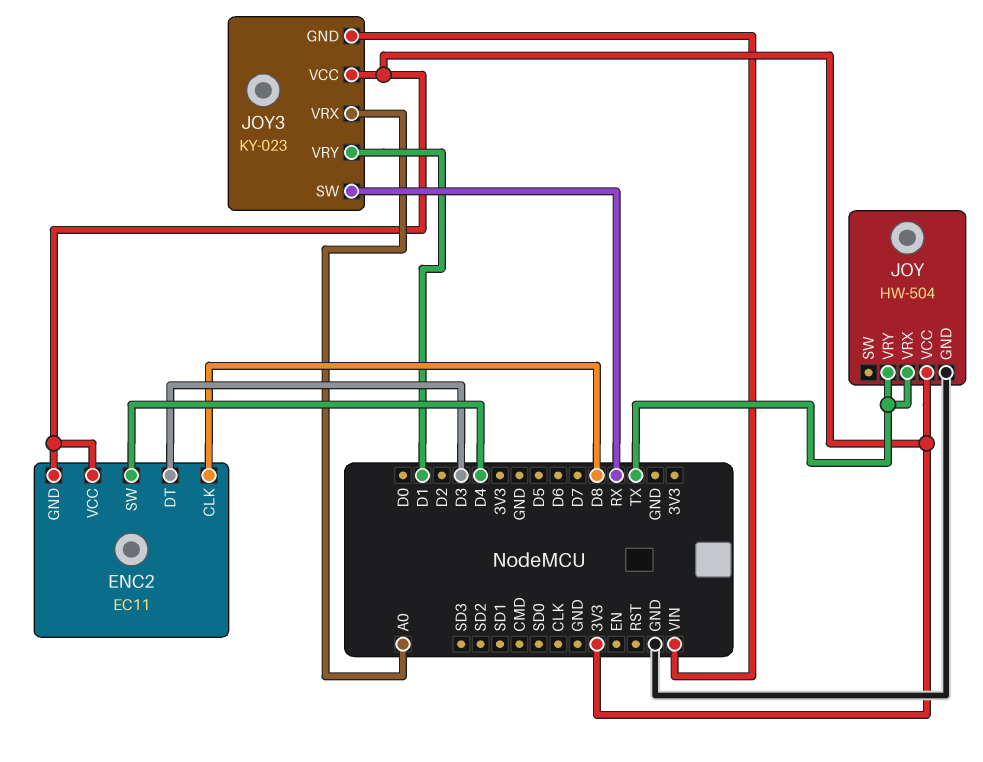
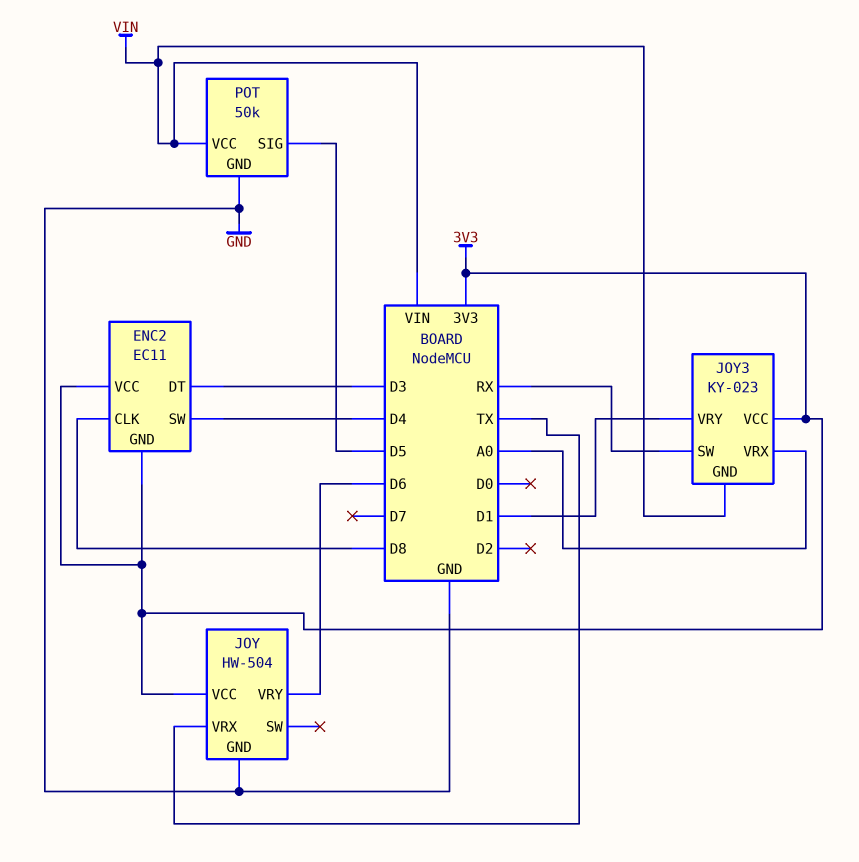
JOY pin VRY: TX -> D6
POT: none -> 50k
POT pin GND: none -> GND
POT pin SIG: none -> D5
POT pin VCC: none -> VIN

